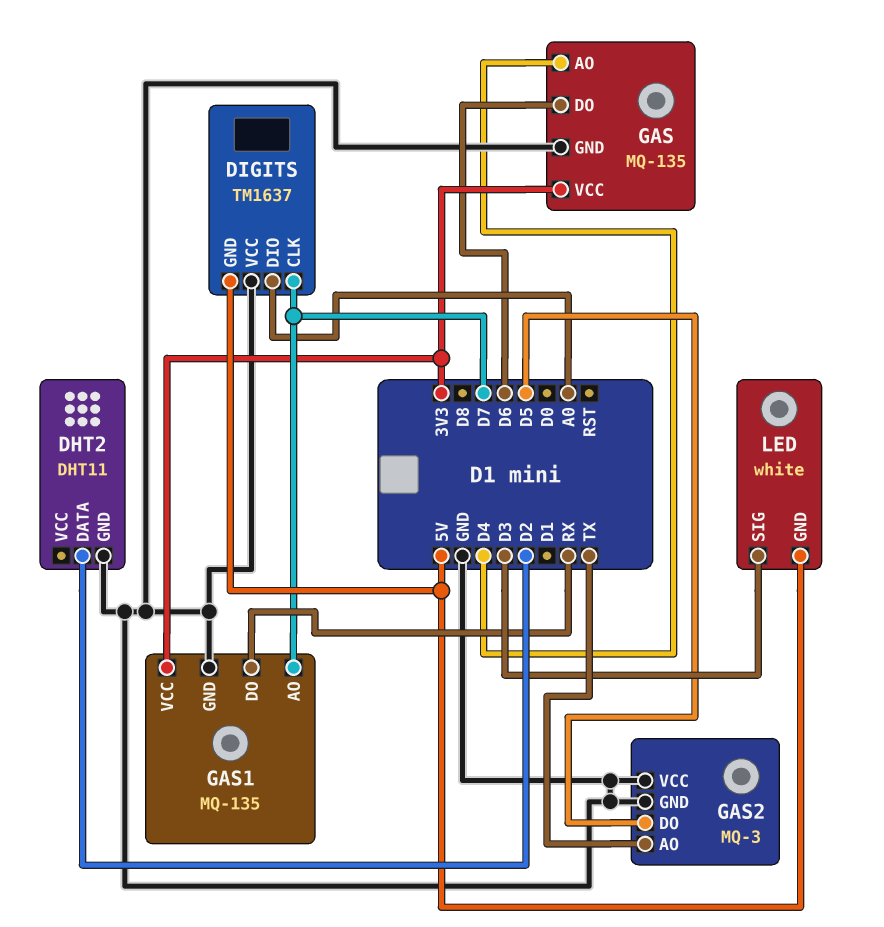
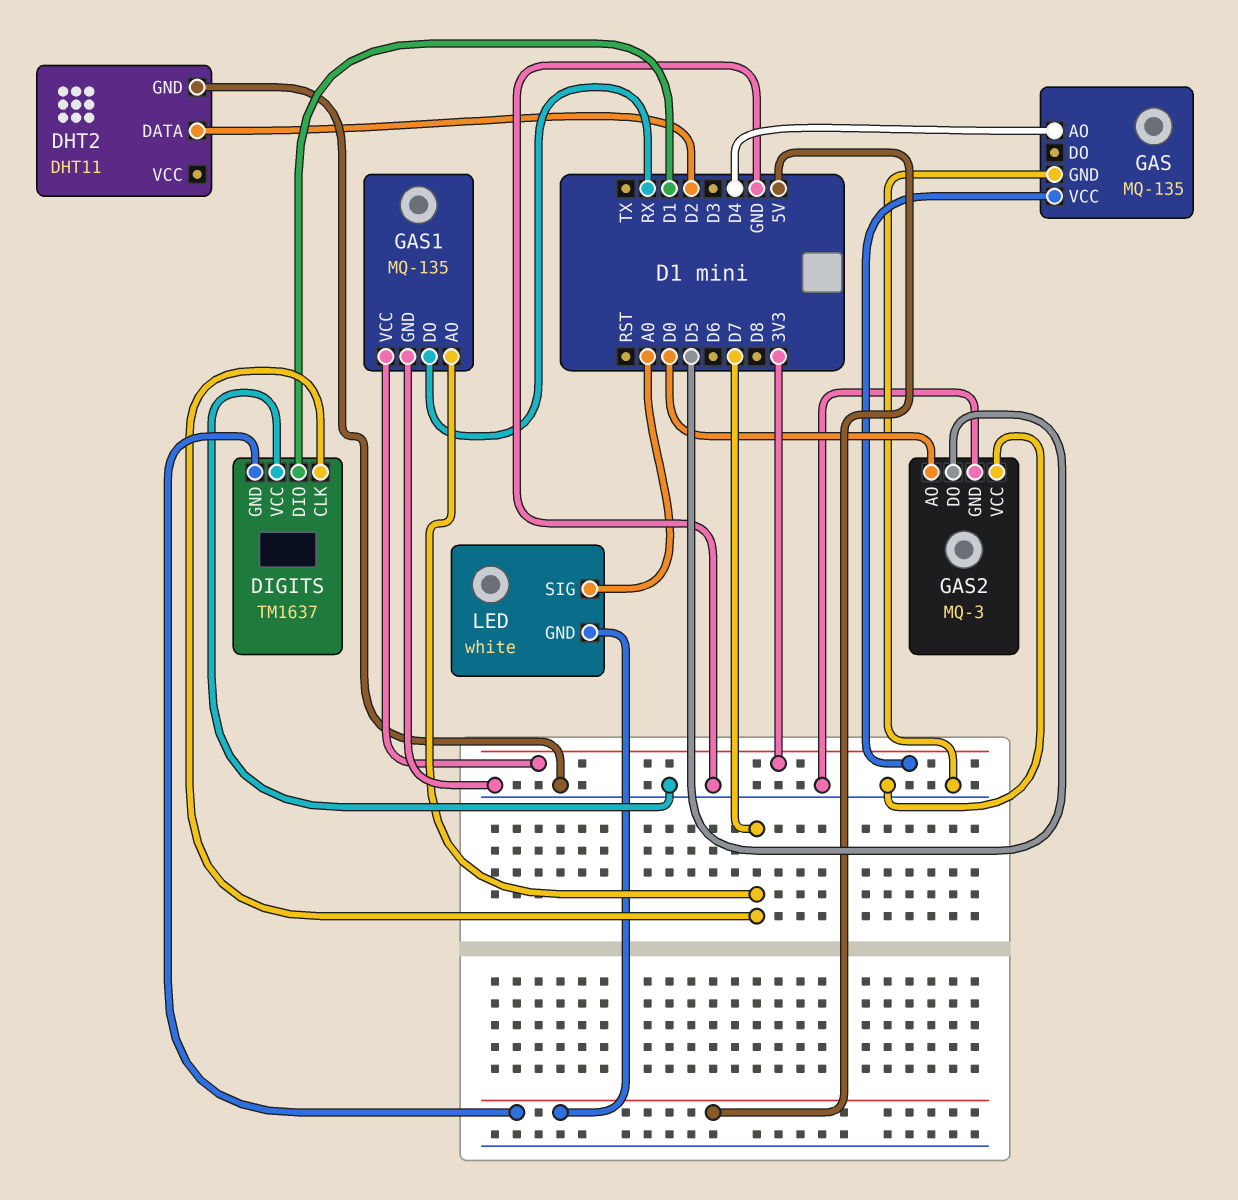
DIGITS pin DIO: A0 -> D1
GAS pin DO: D6 -> none
GAS2 pin AO: TX -> D0
LED pin SIG: D3 -> A0

